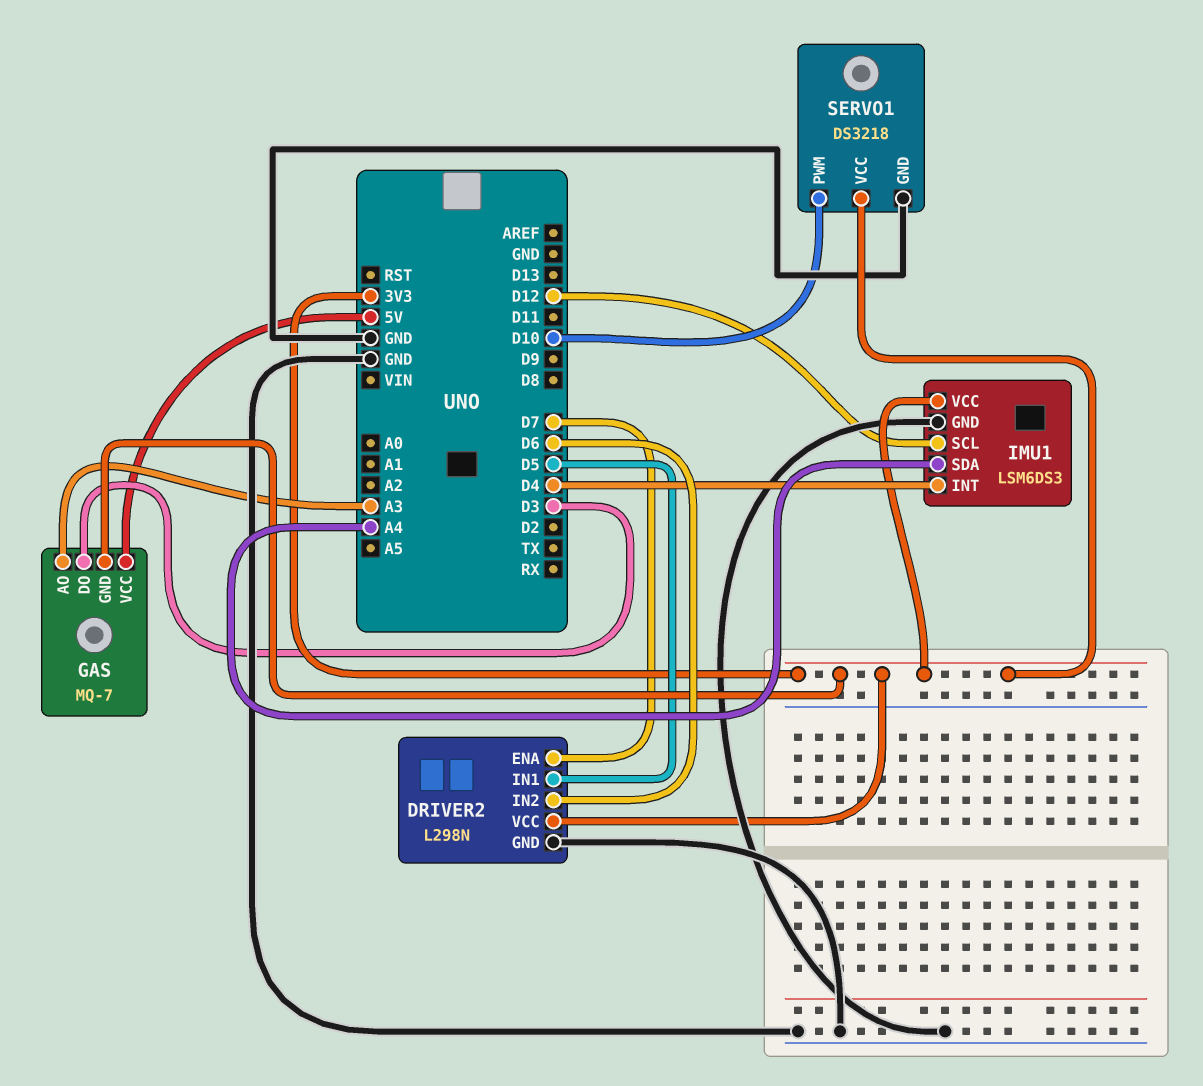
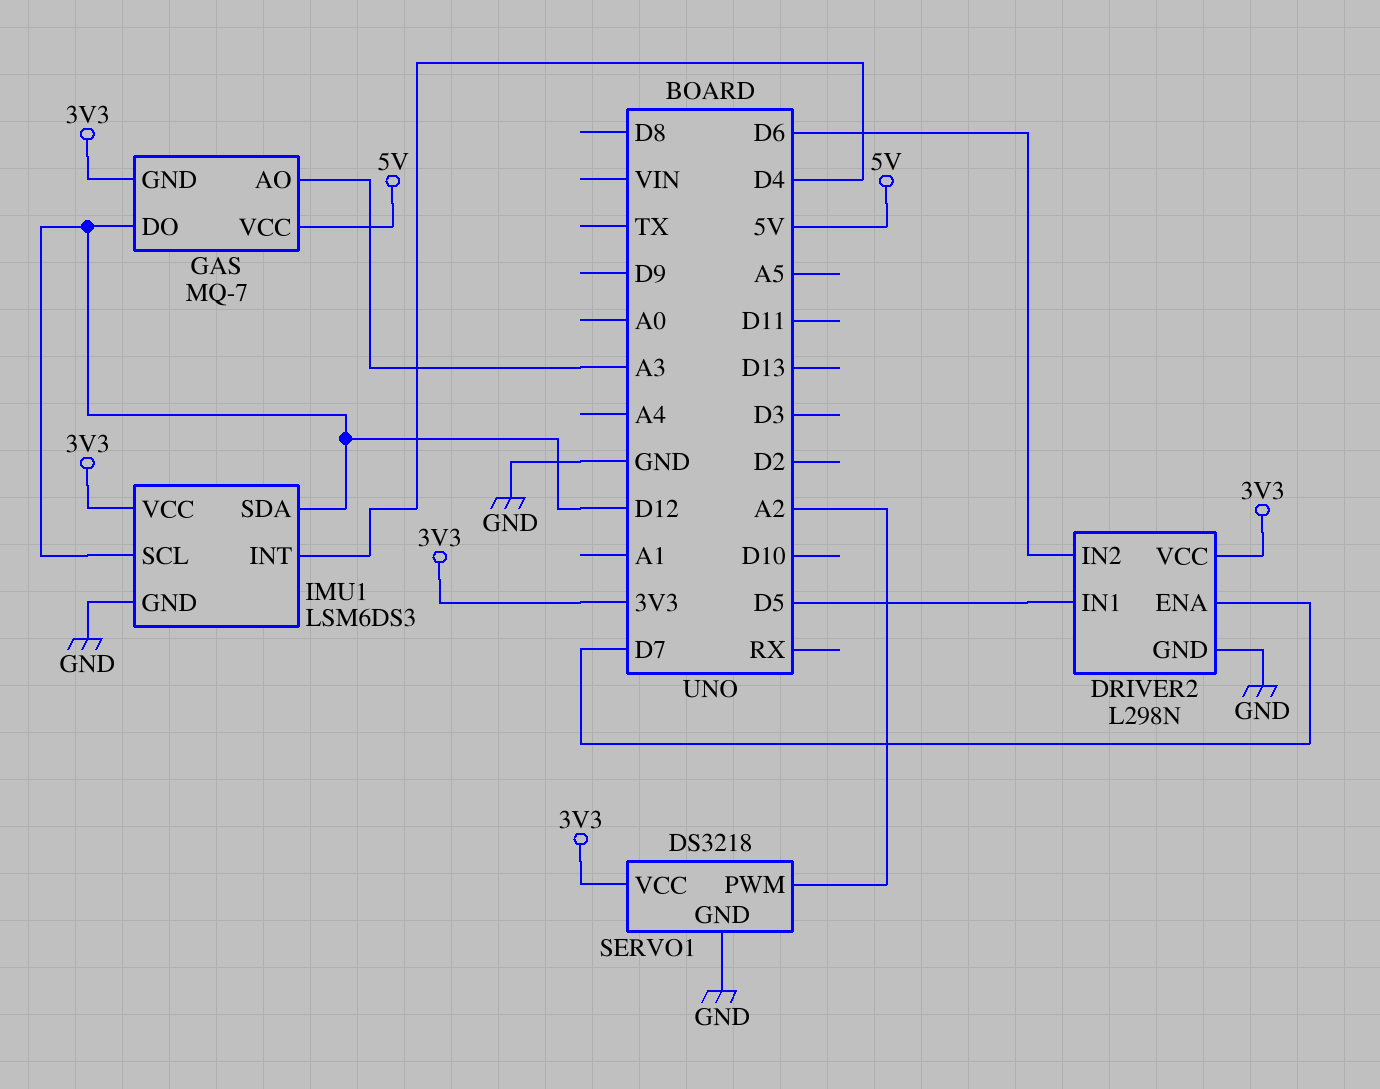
GAS pin DO: D3 -> D12
IMU1 pin SDA: A4 -> D12
SERVO1 pin PWM: D10 -> A2

